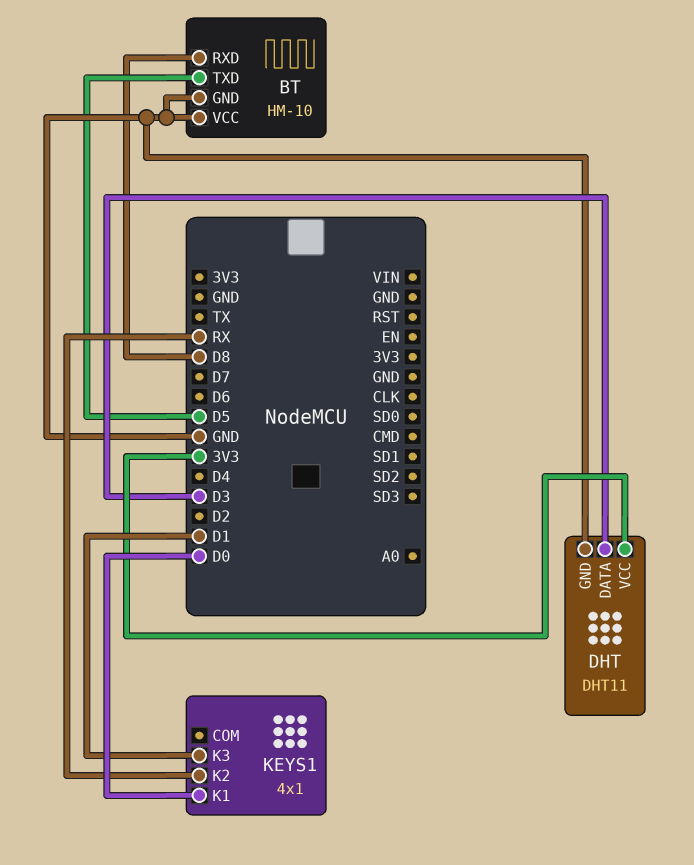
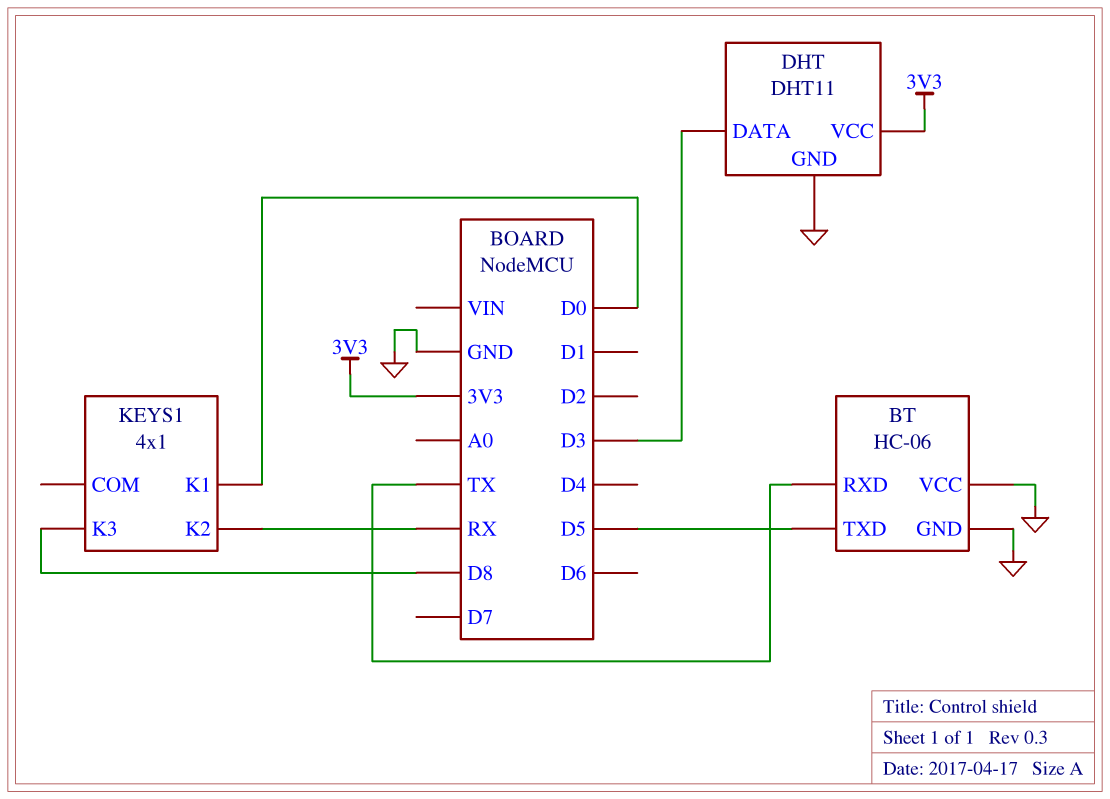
BT: HM-10 -> HC-06
BT pin RXD: D8 -> TX
KEYS1 pin K3: D1 -> D8

